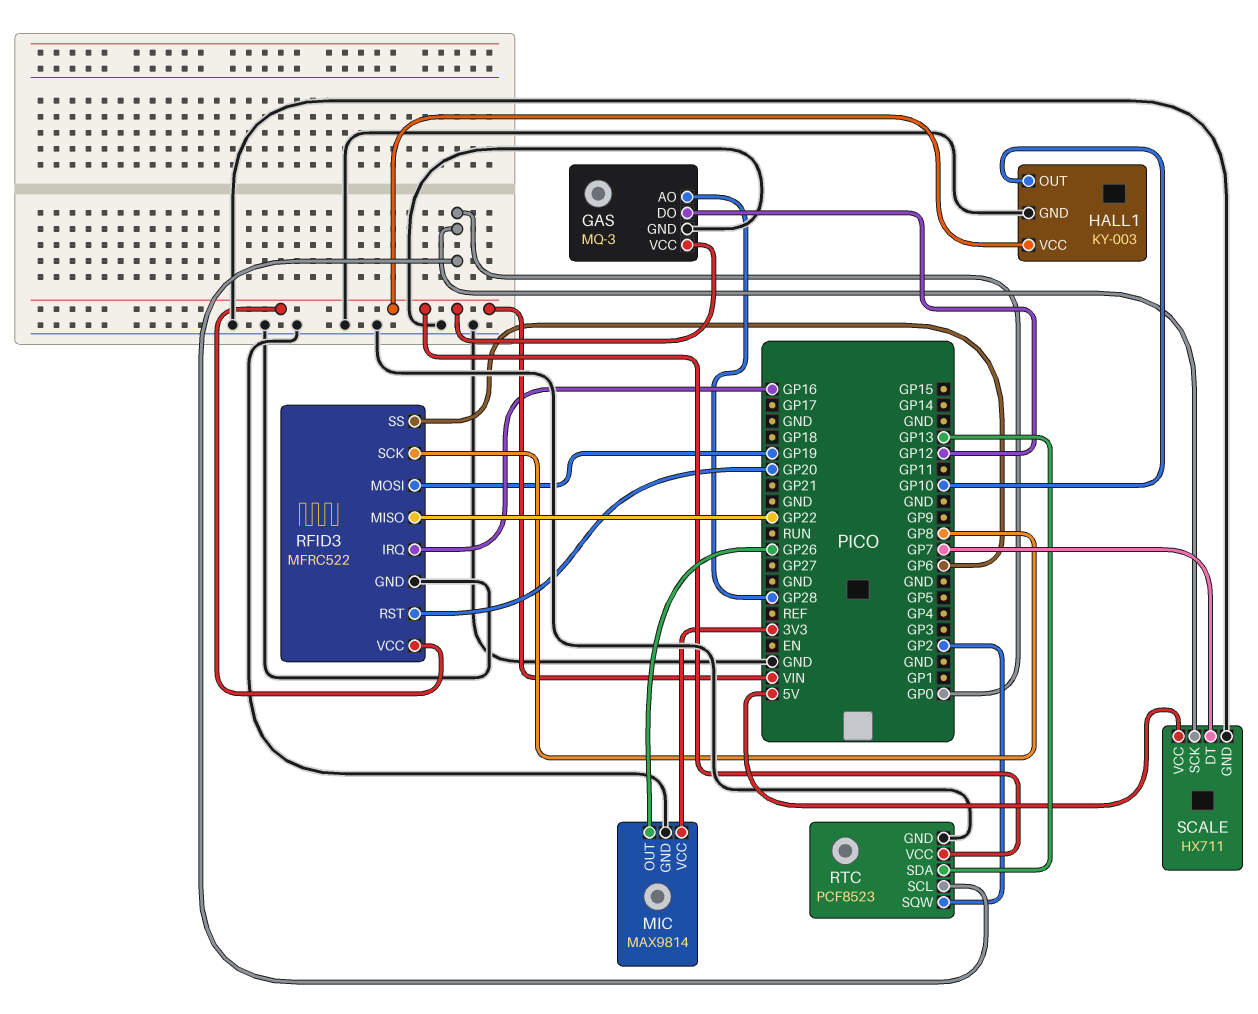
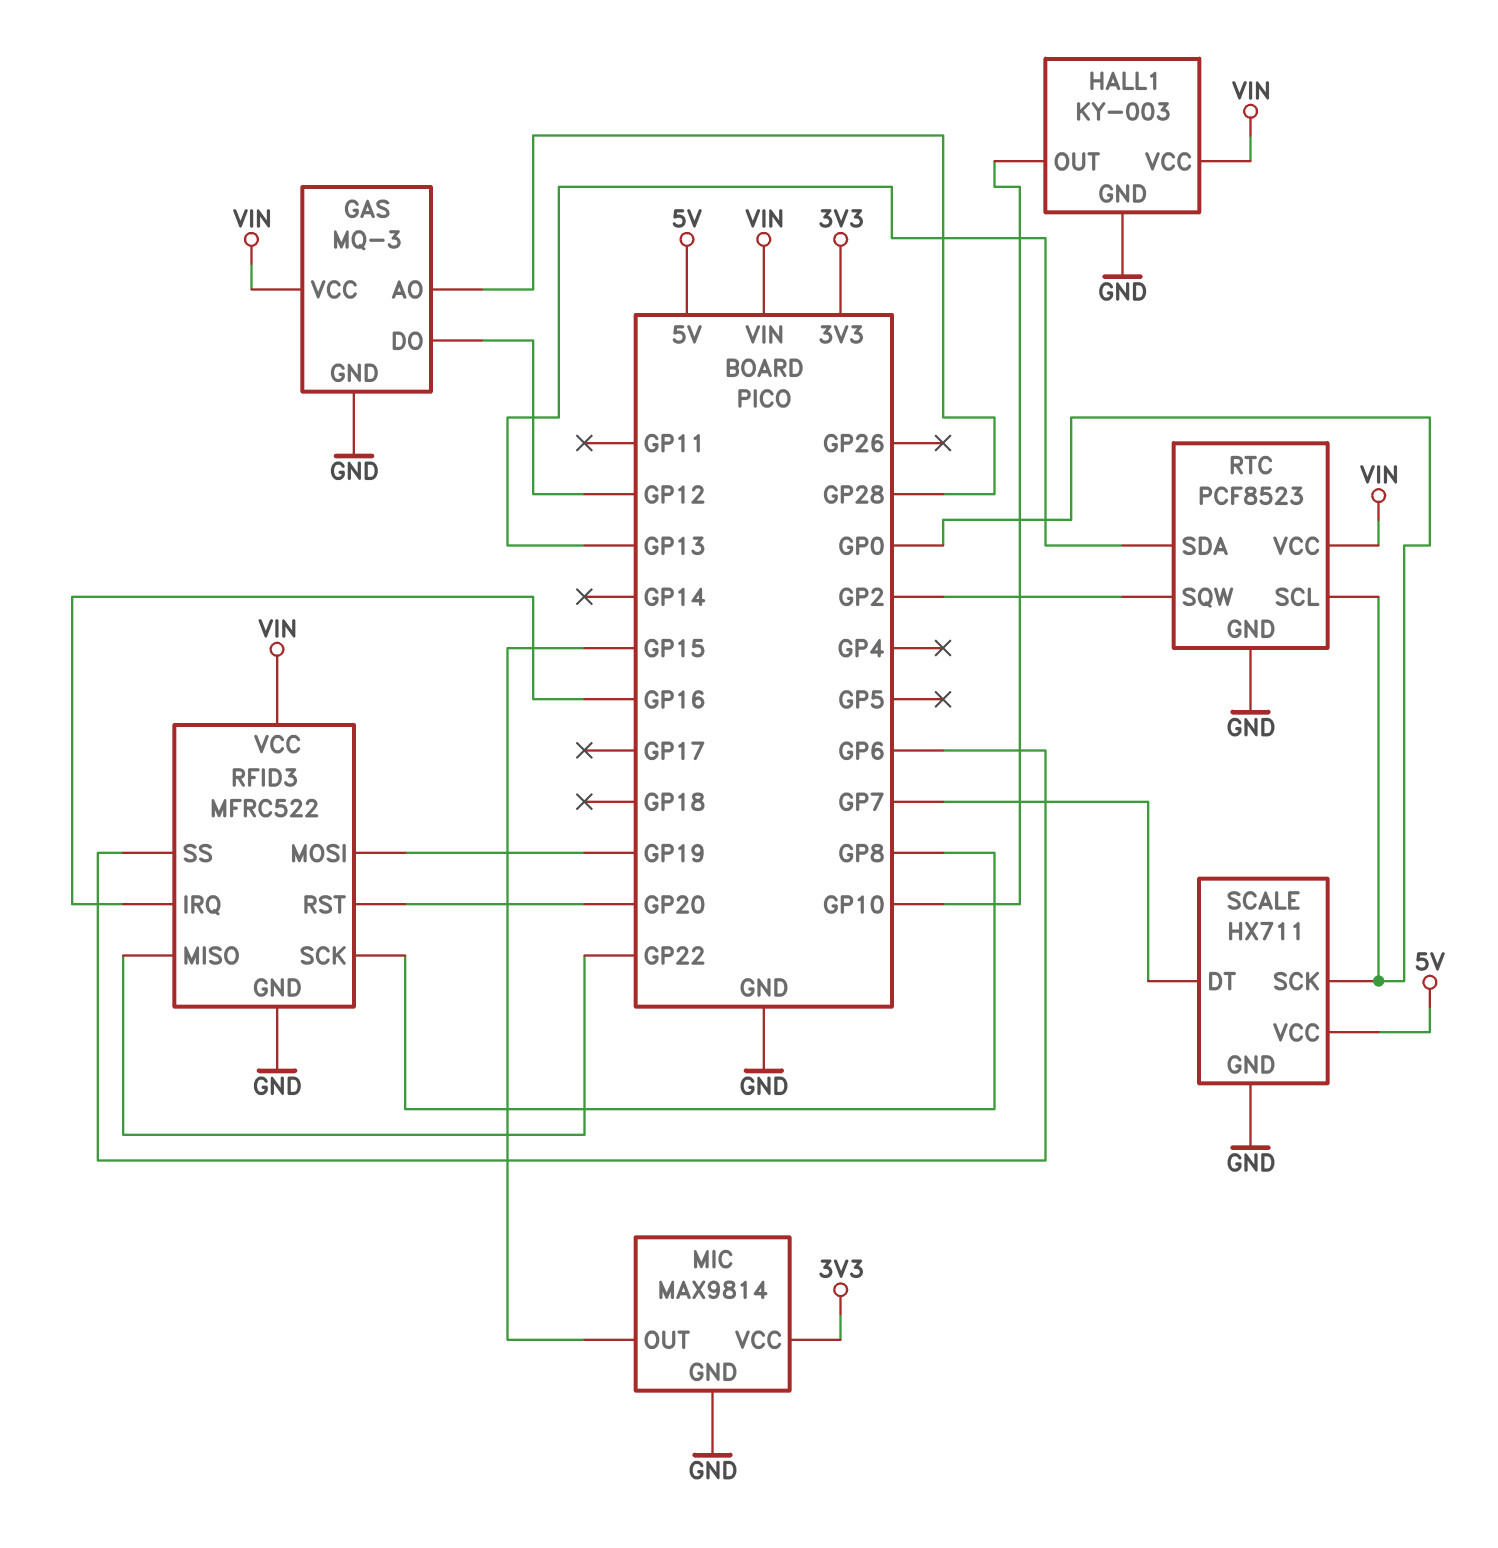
MIC pin OUT: GP26 -> GP15

